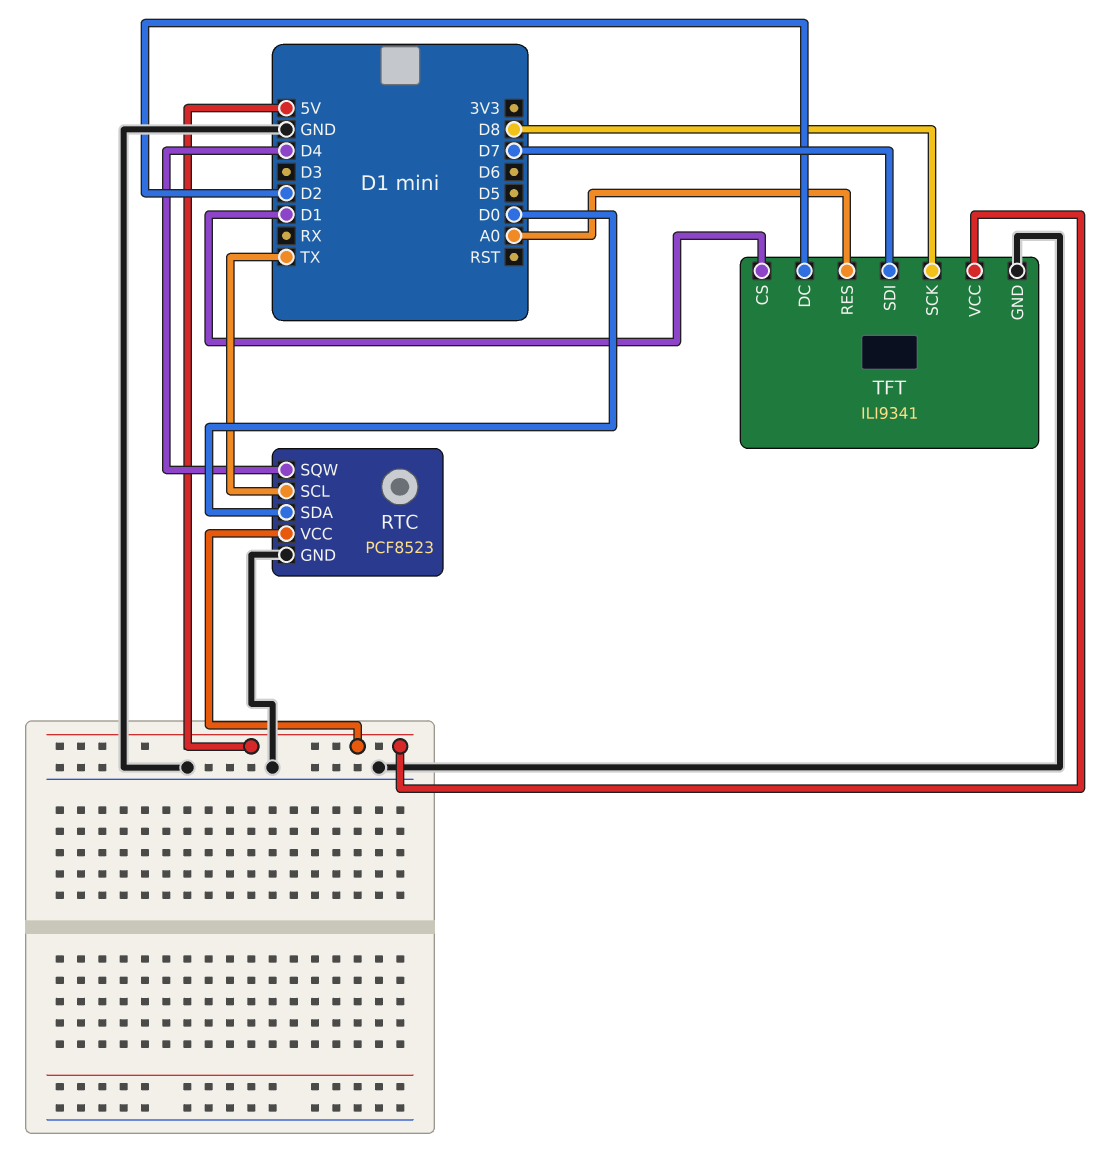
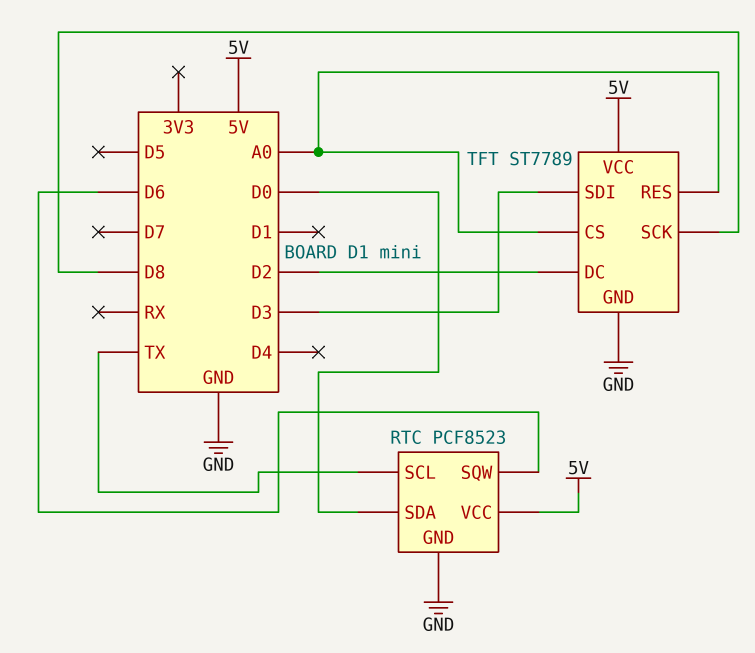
RTC pin SQW: D4 -> D6
TFT: ILI9341 -> ST7789
TFT pin CS: D1 -> A0
TFT pin SDI: D7 -> D3

